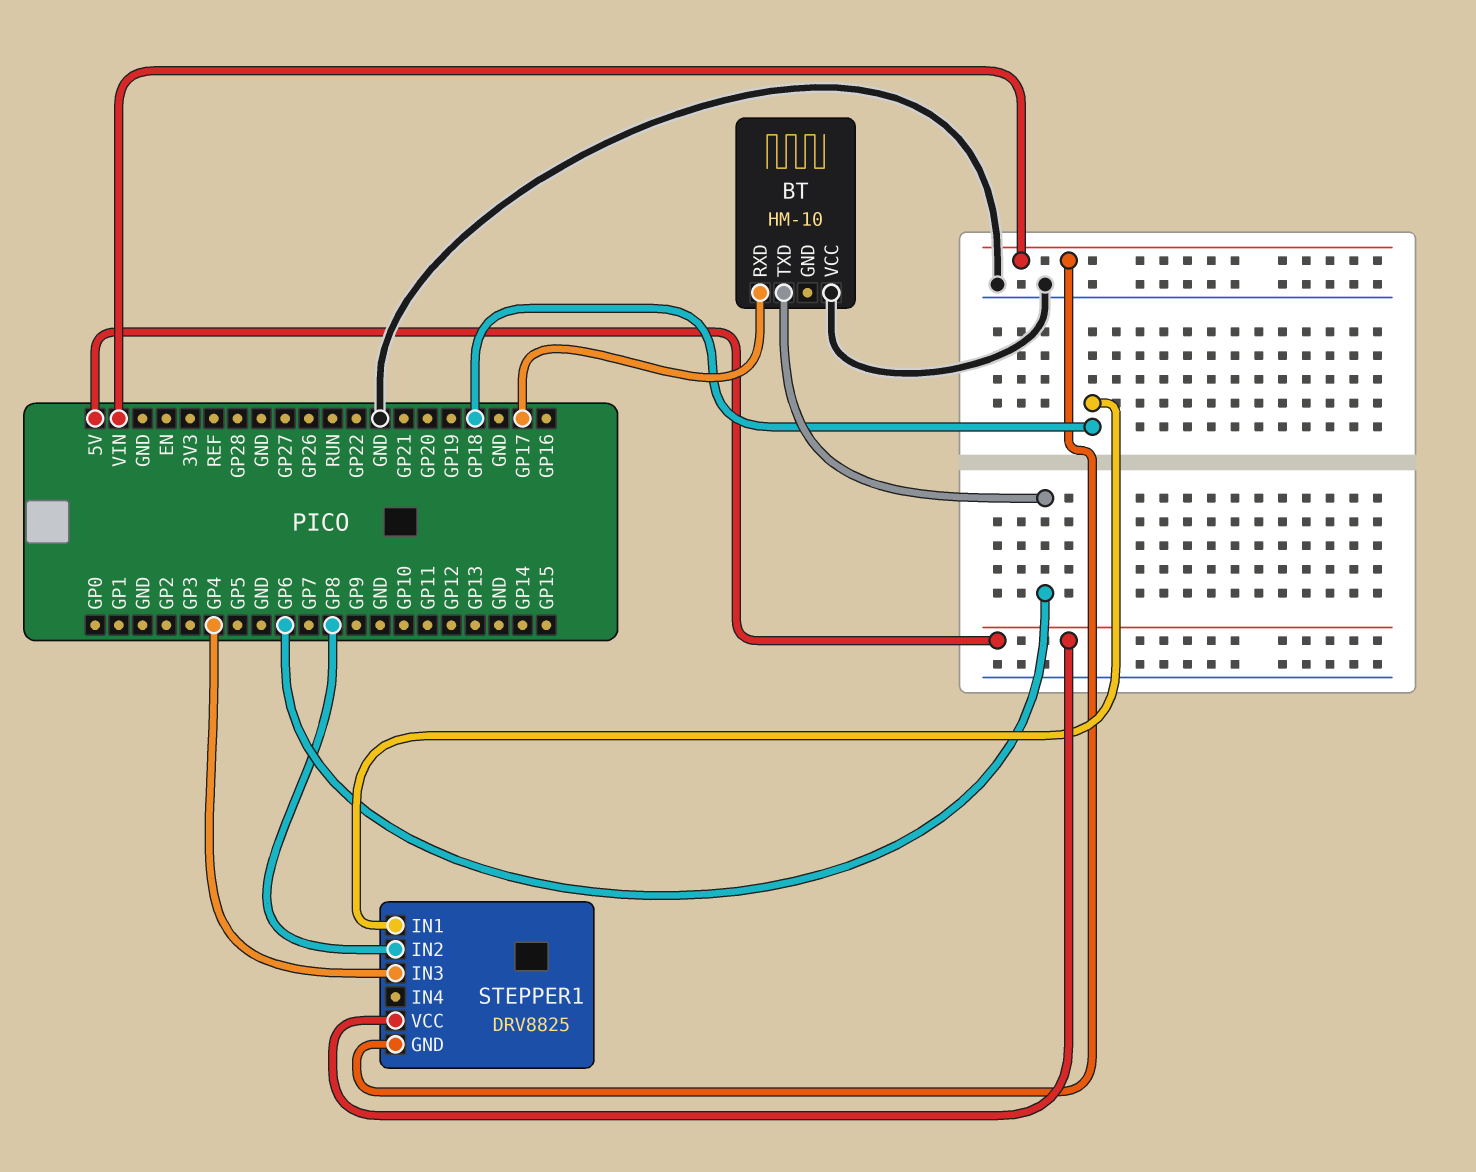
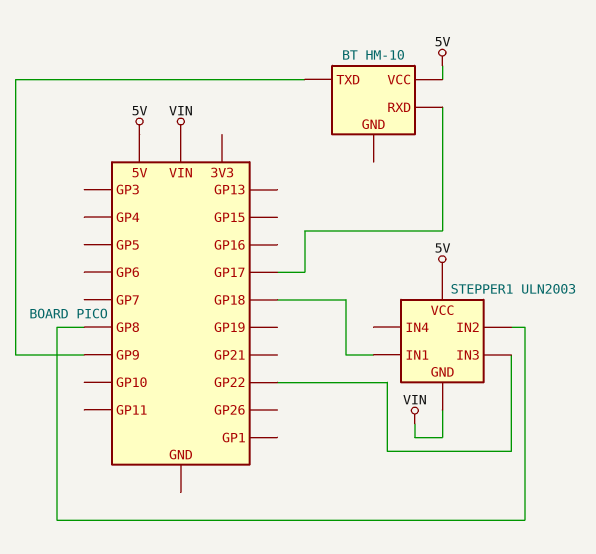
BT pin TXD: GP6 -> GP9
BT pin VCC: GND -> 5V
STEPPER1: DRV8825 -> ULN2003
STEPPER1 pin IN3: GP4 -> GP22

